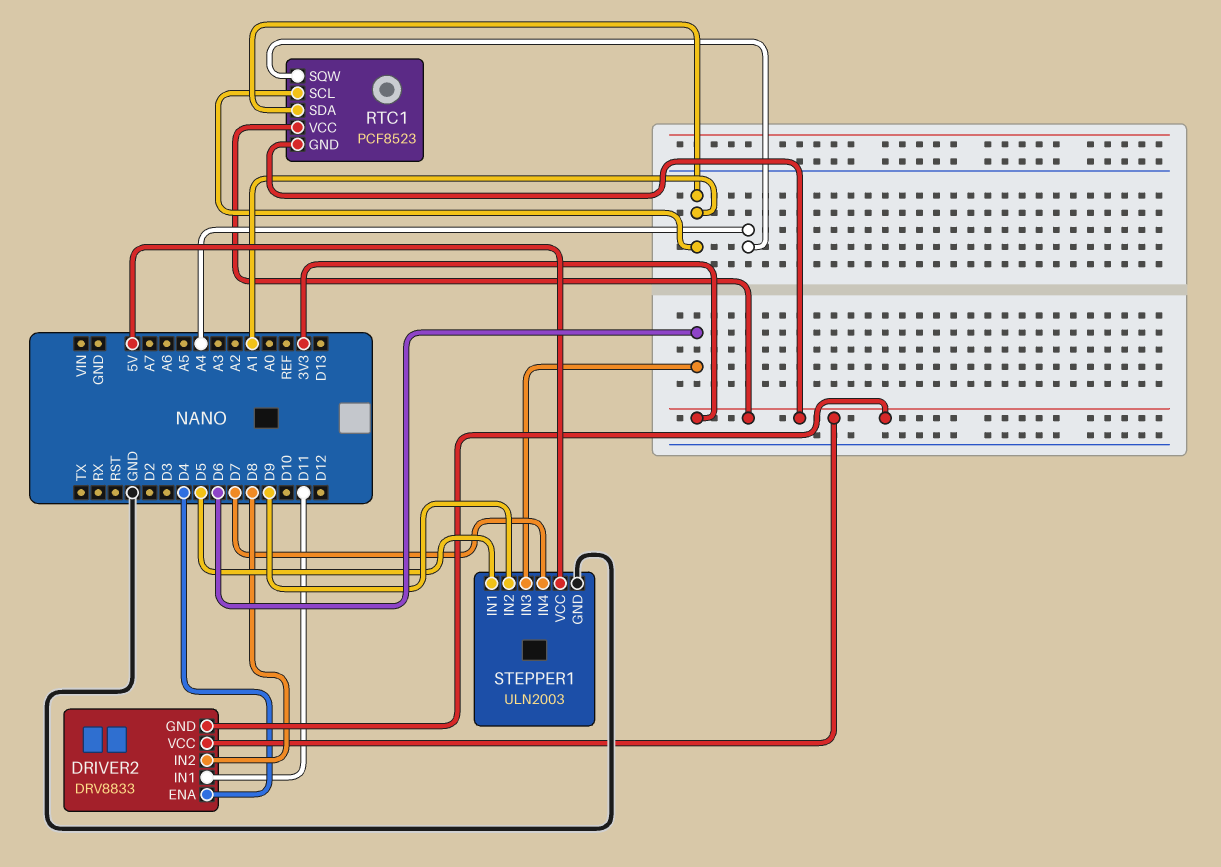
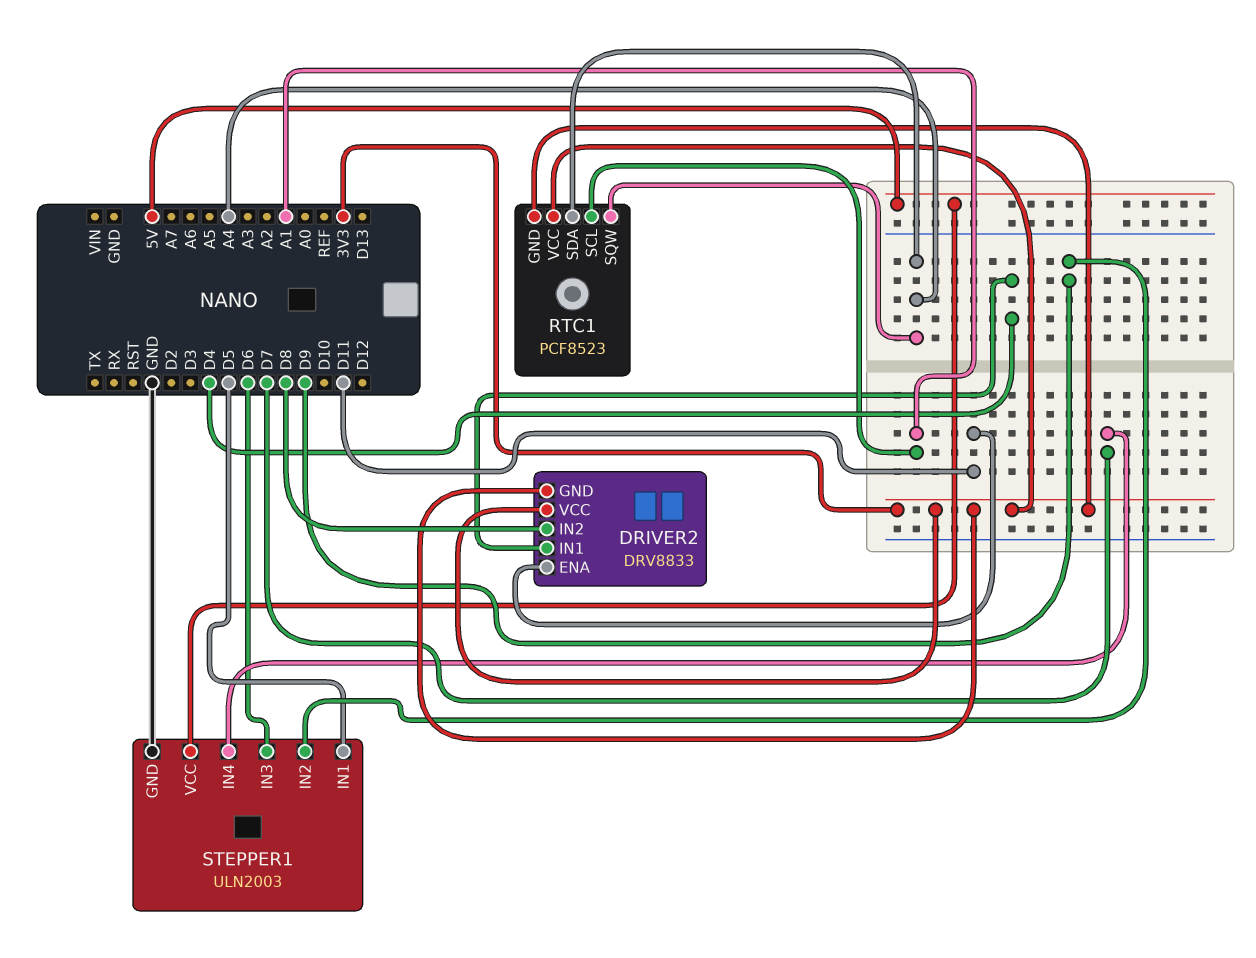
DRIVER2 pin ENA: D4 -> D11
DRIVER2 pin IN1: D11 -> D4
RTC1 pin SDA: A1 -> A4

